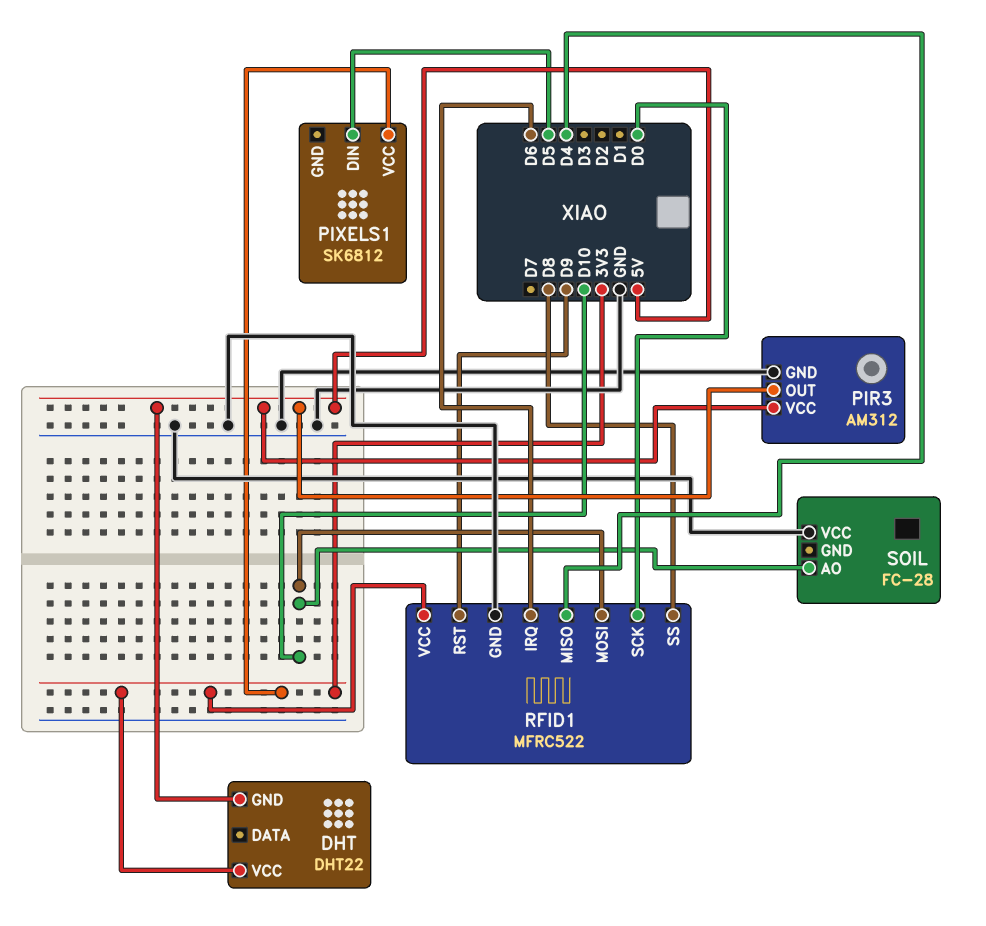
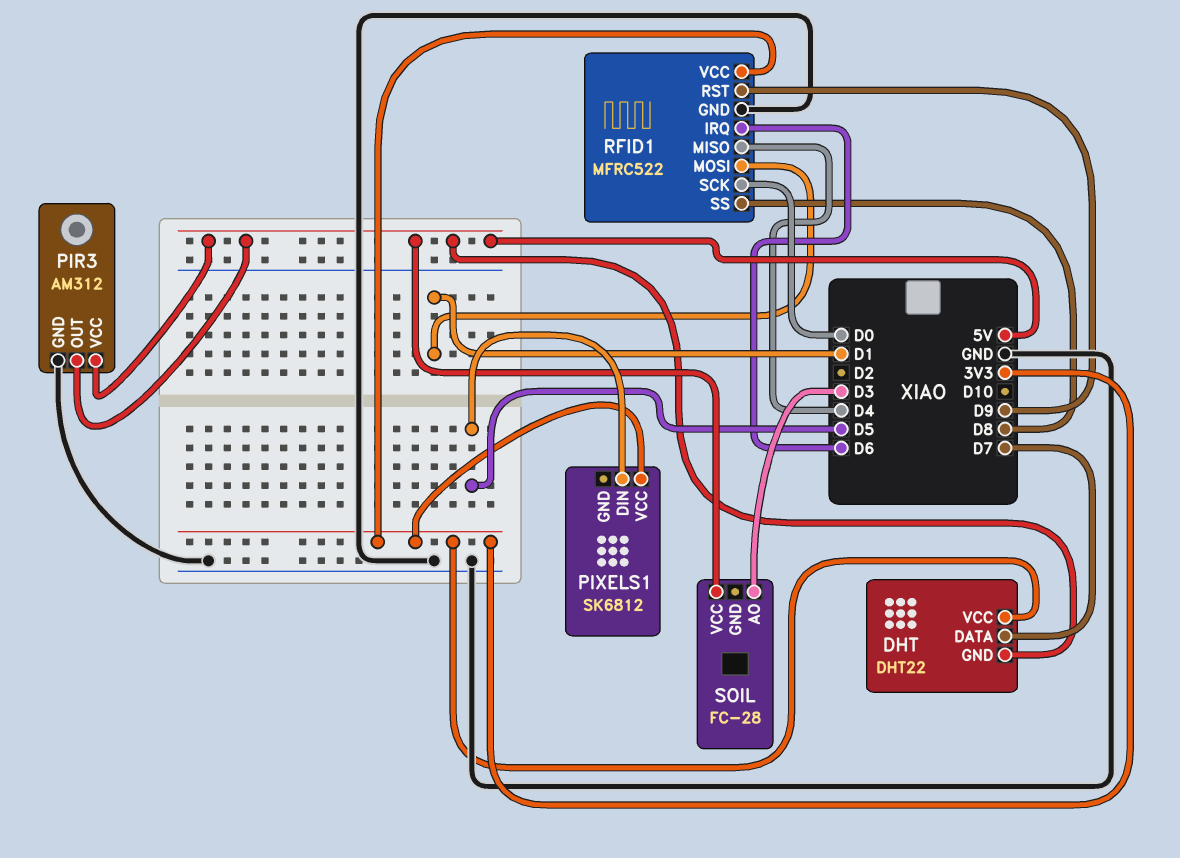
DHT pin DATA: none -> D7
RFID1 pin MOSI: D10 -> D1
SOIL pin AO: D10 -> D3
SOIL pin VCC: GND -> 5V

